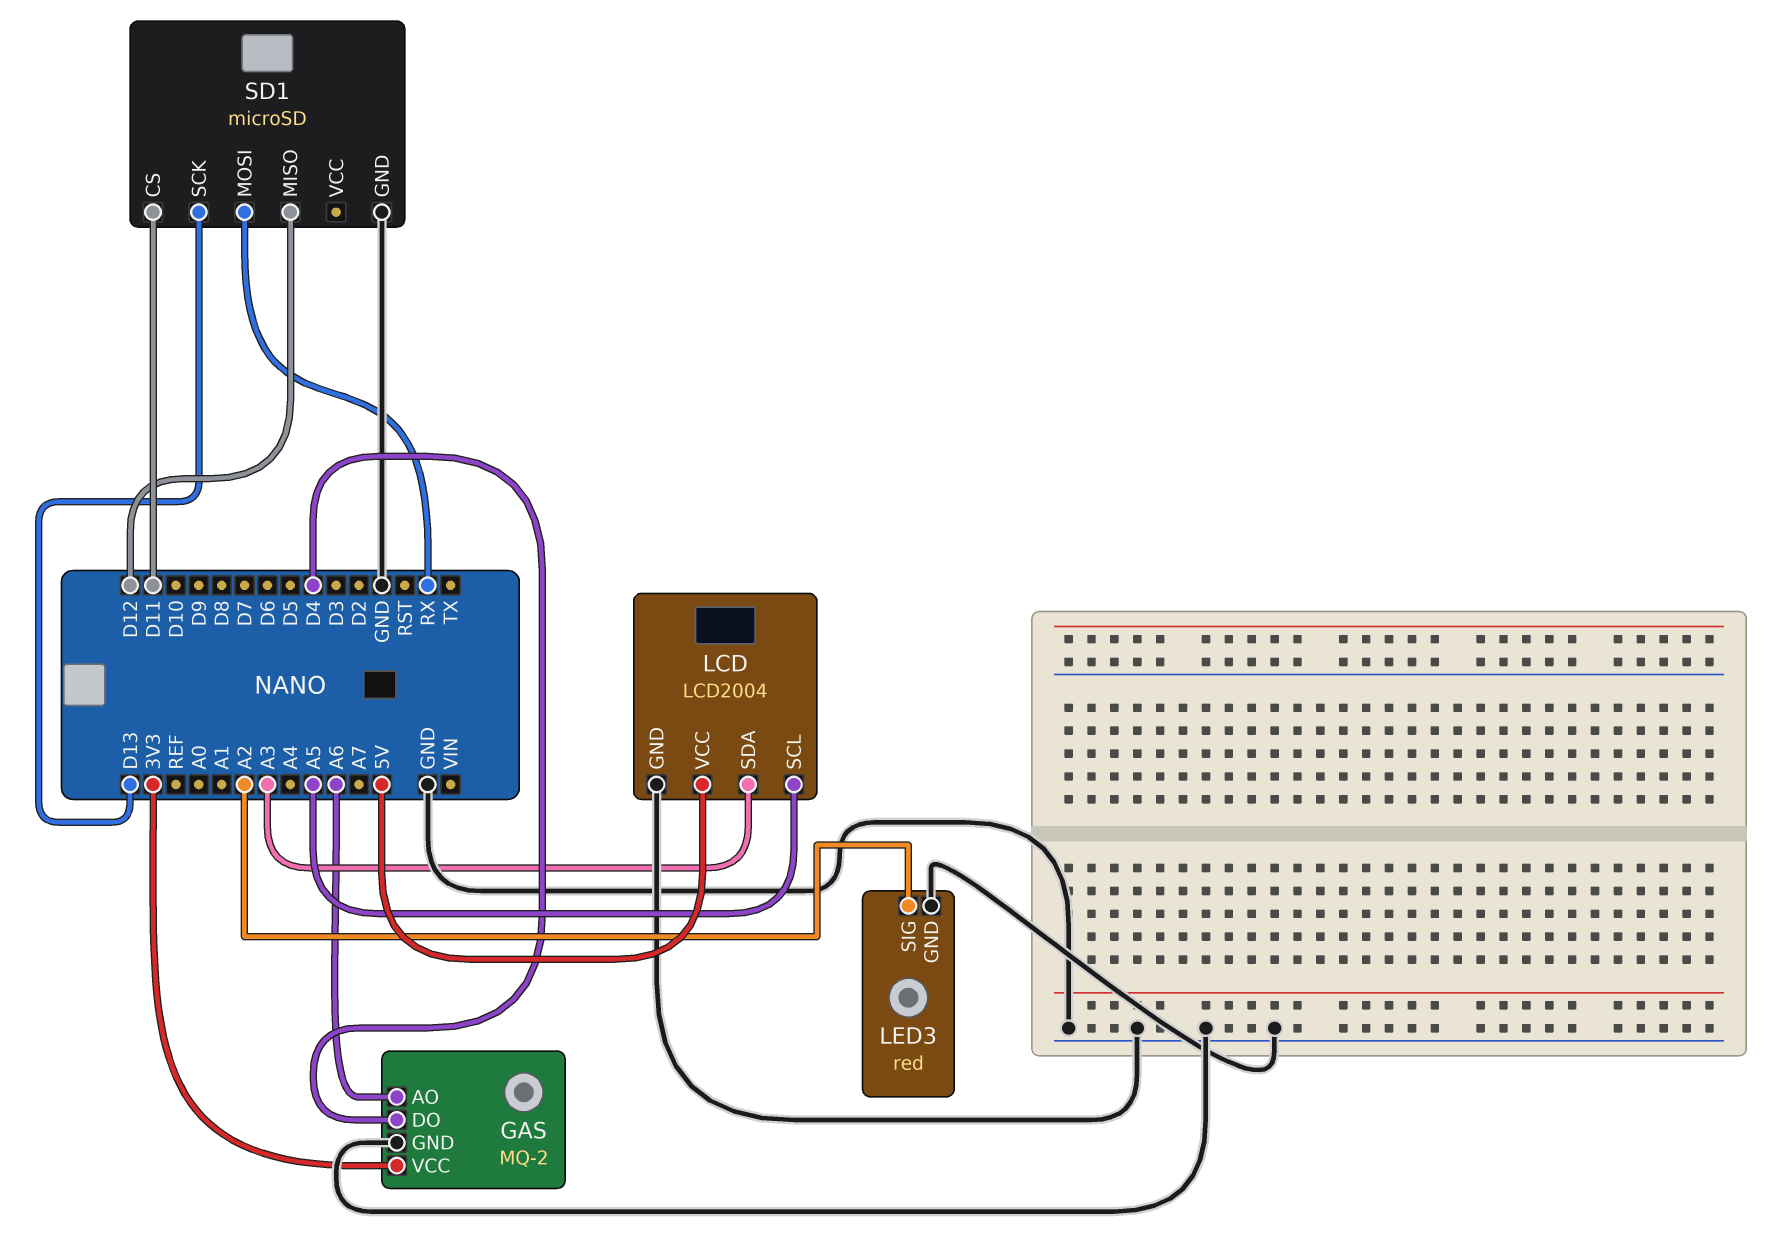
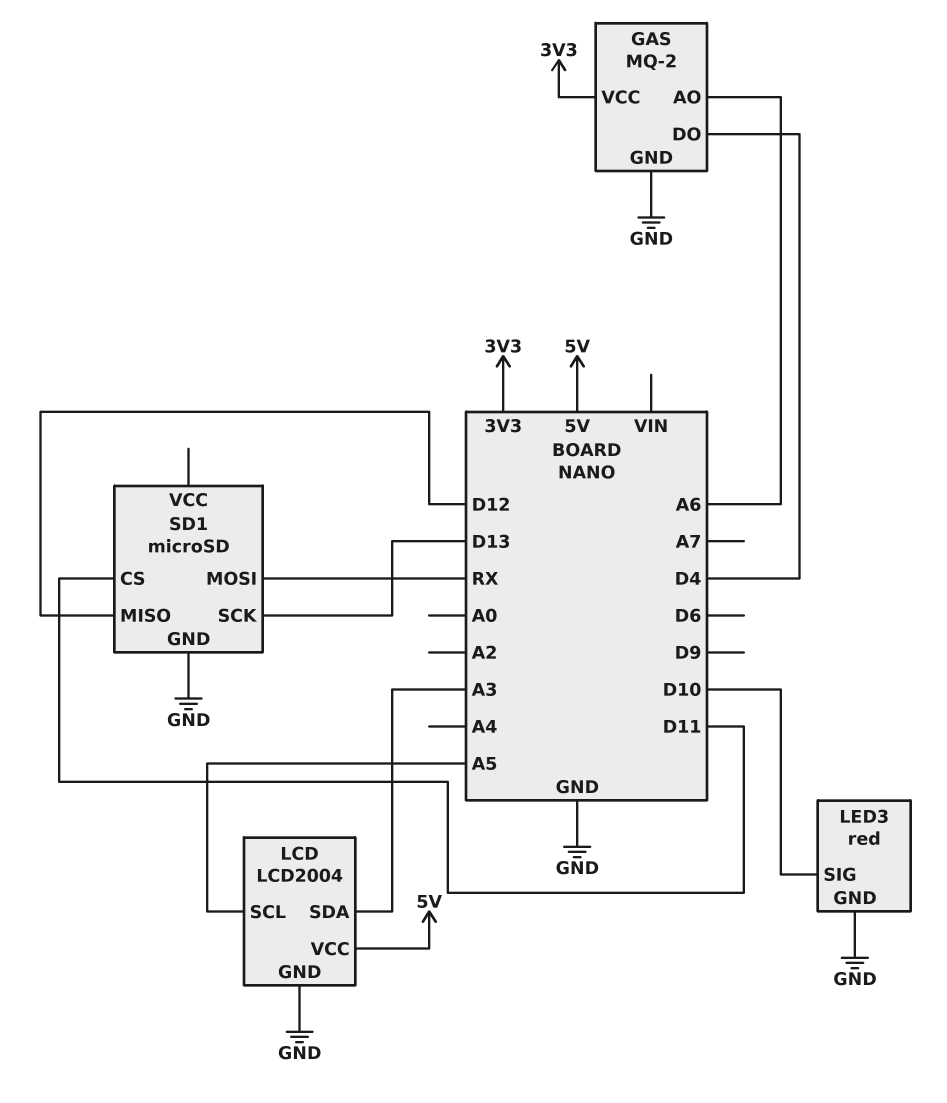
LED3 pin SIG: A2 -> D10

